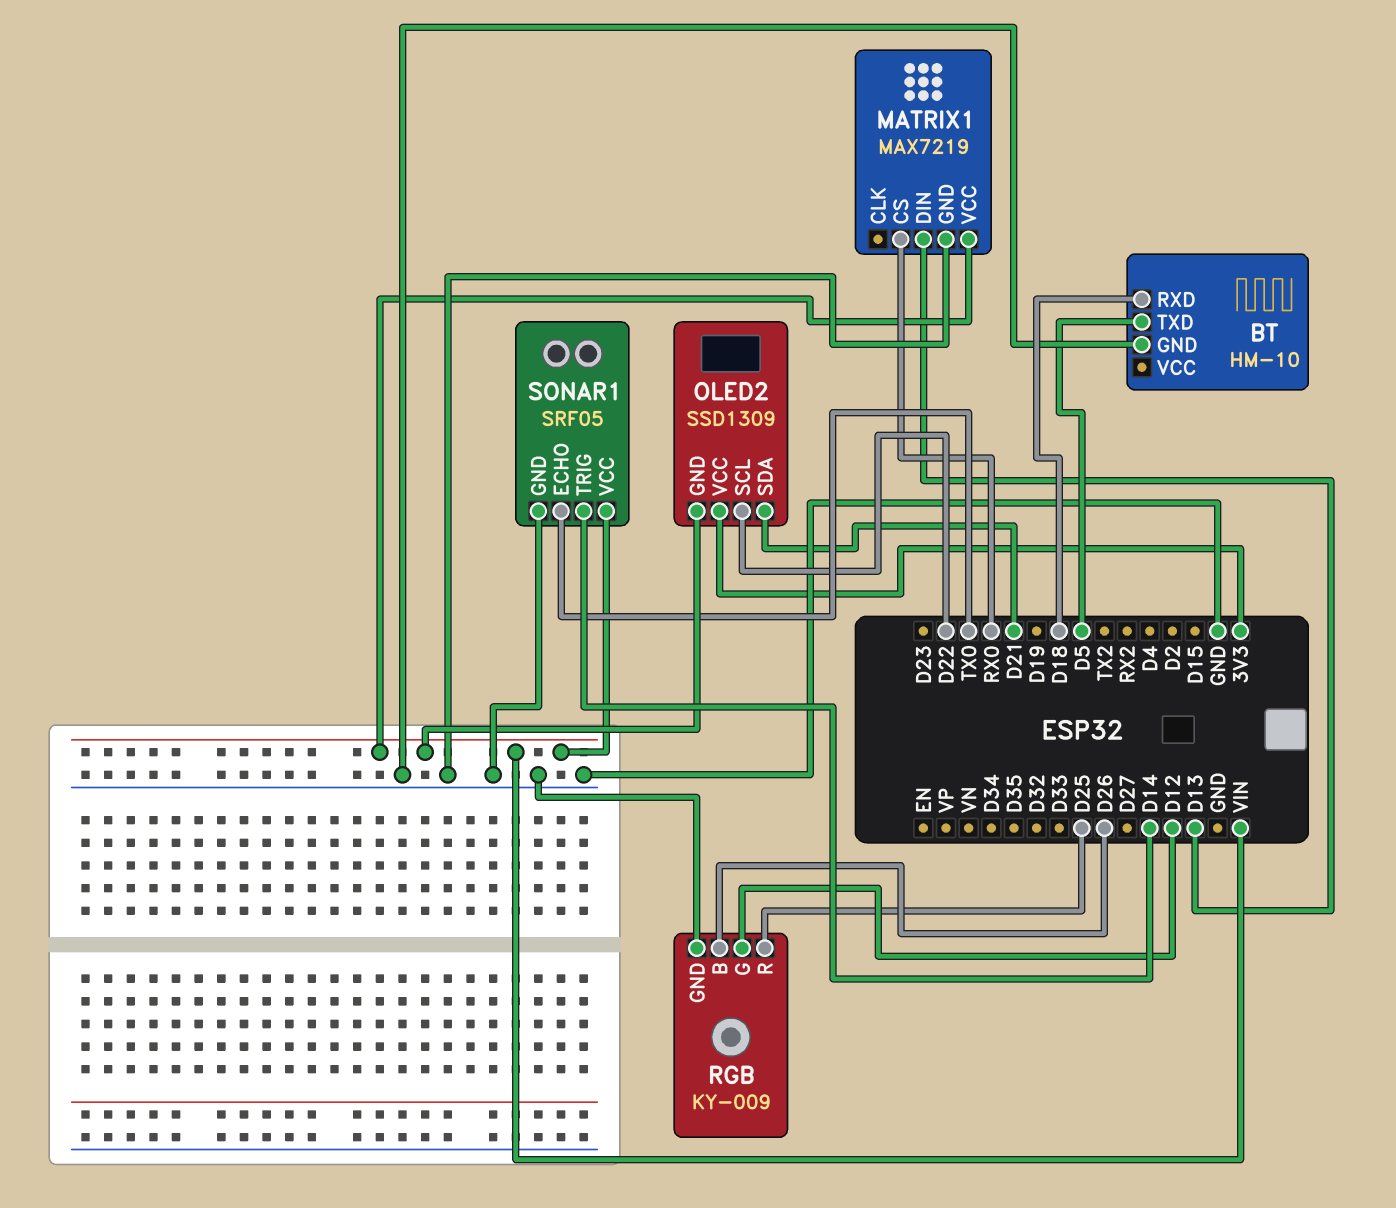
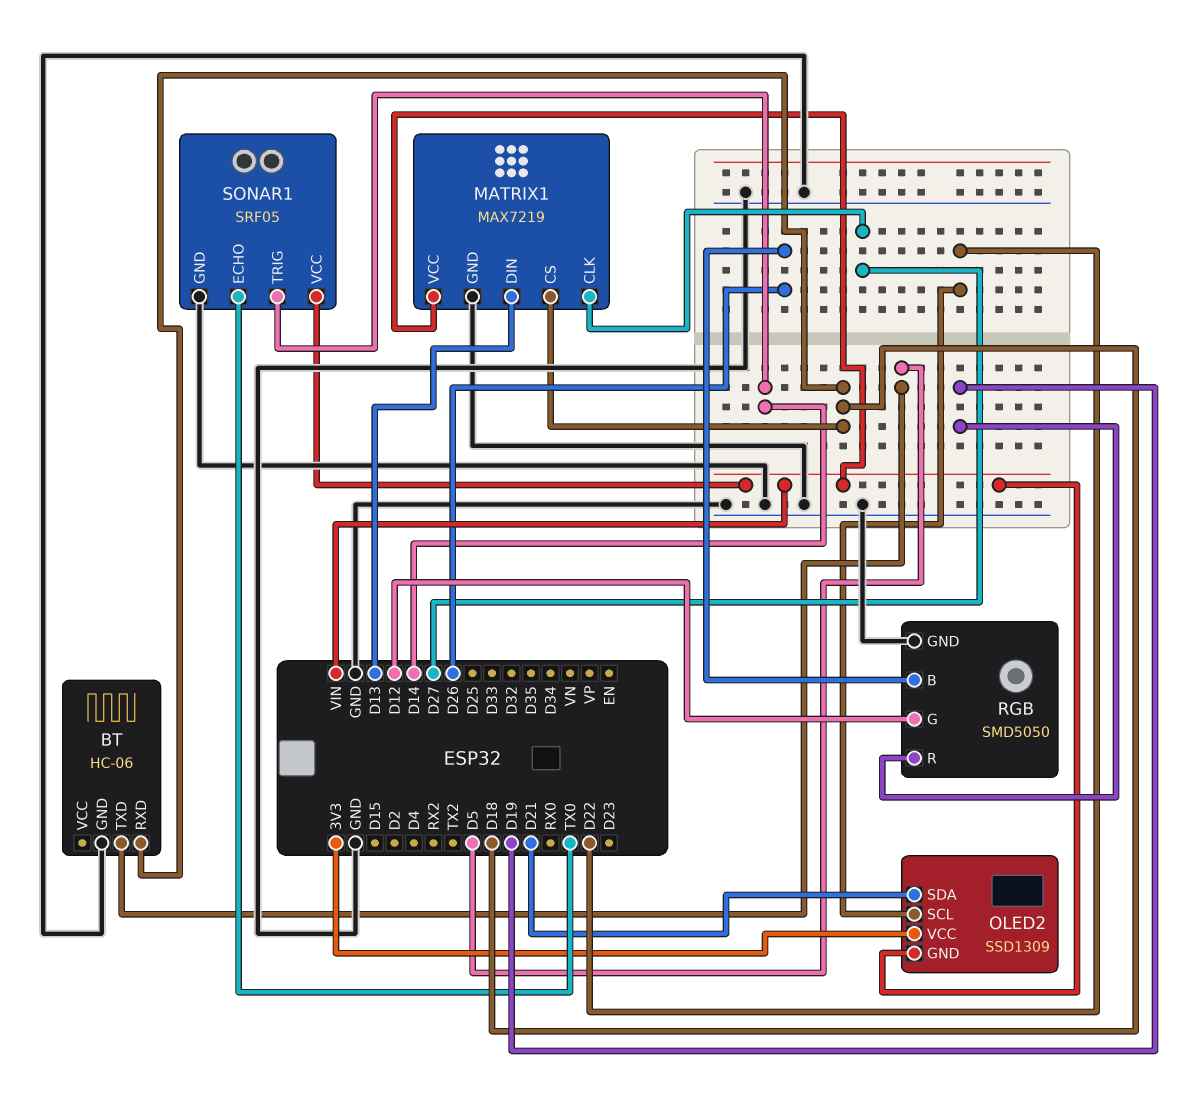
BT: HM-10 -> HC-06
MATRIX1 pin CLK: none -> D27
MATRIX1 pin CS: RX0 -> D18
RGB: KY-009 -> SMD5050
RGB pin R: D25 -> D19

